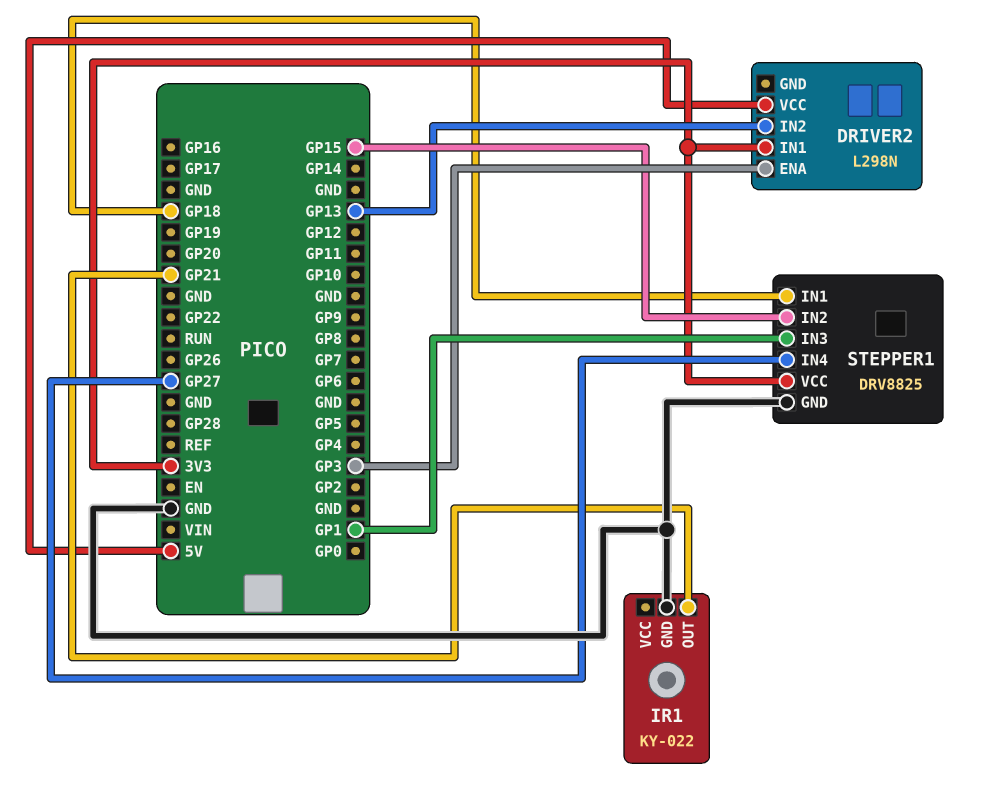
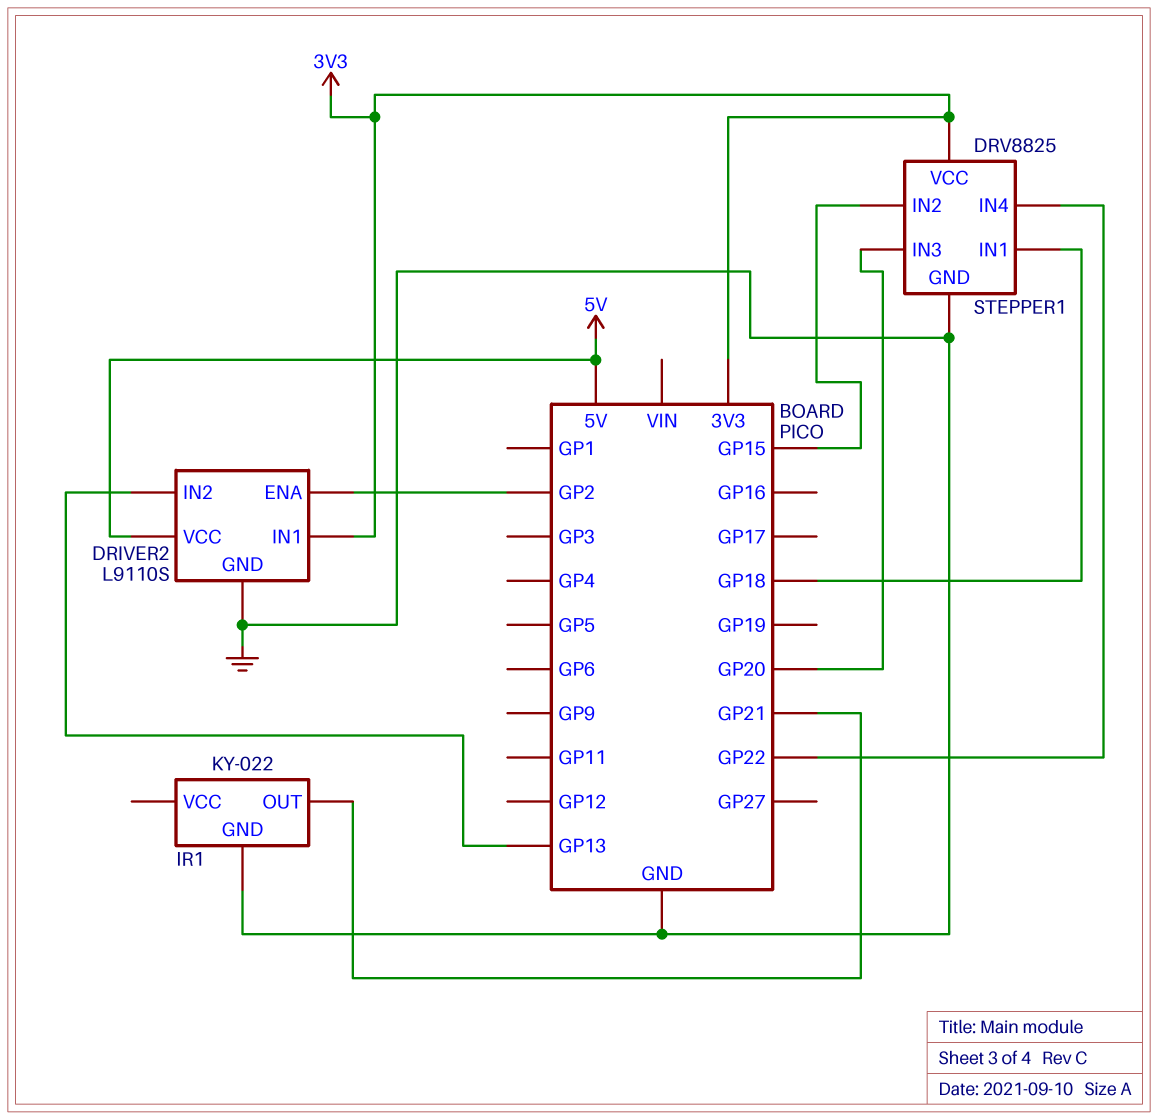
DRIVER2: L298N -> L9110S
DRIVER2 pin ENA: GP3 -> GP2
DRIVER2 pin GND: none -> GND
STEPPER1 pin IN3: GP1 -> GP20
STEPPER1 pin IN4: GP27 -> GP22

